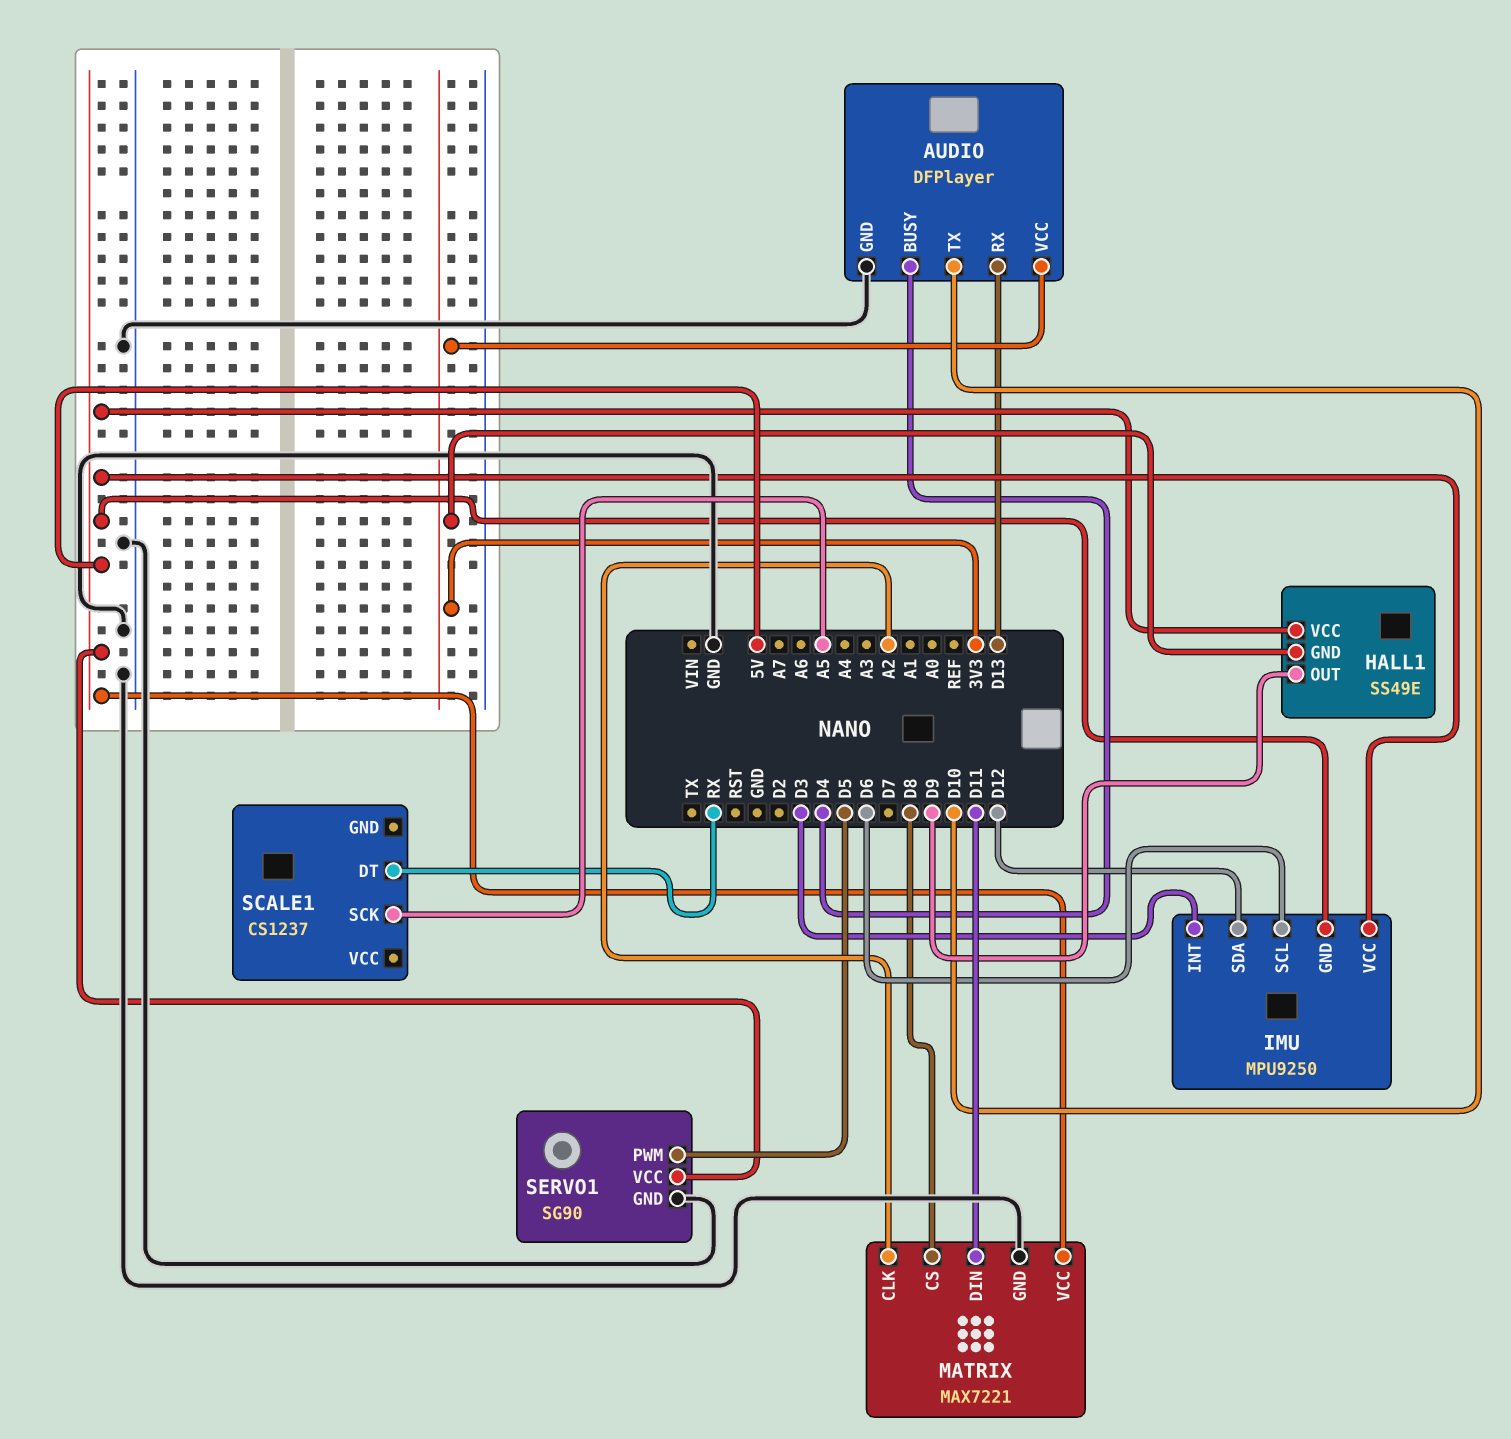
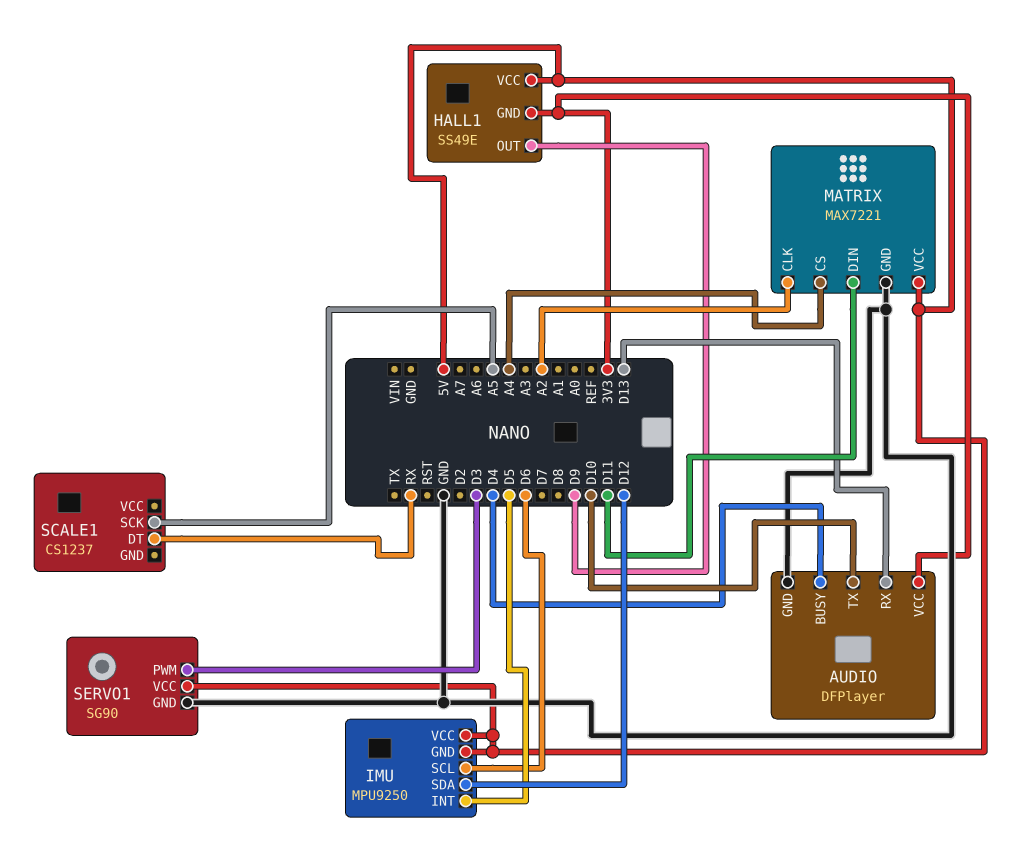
IMU pin INT: D3 -> D5
MATRIX pin CS: D8 -> A4
SERVO1 pin PWM: D5 -> D3

